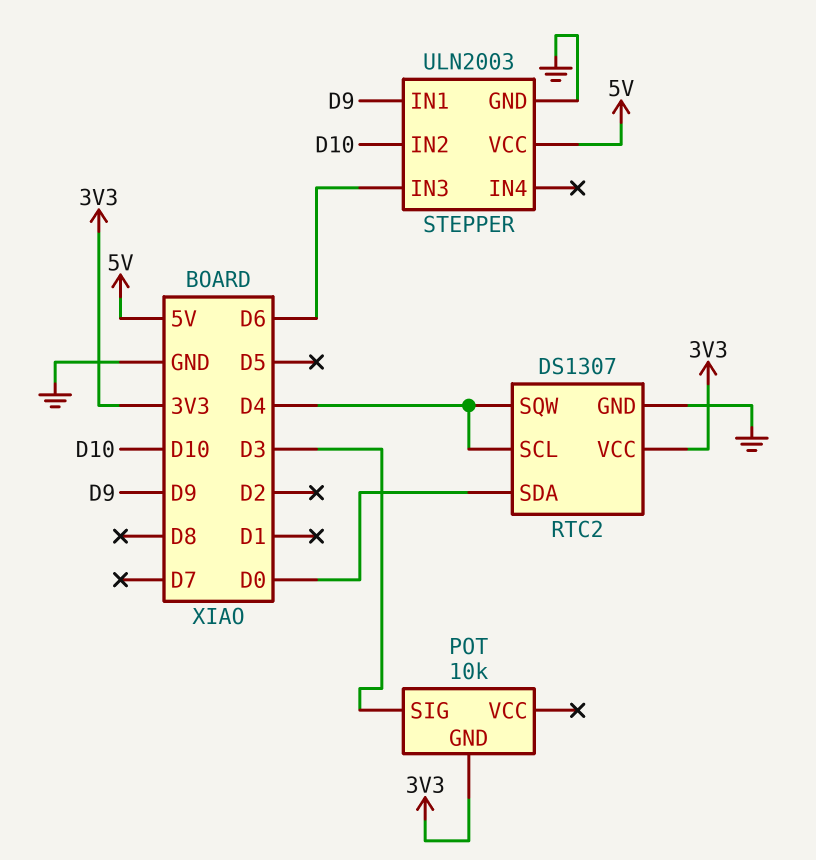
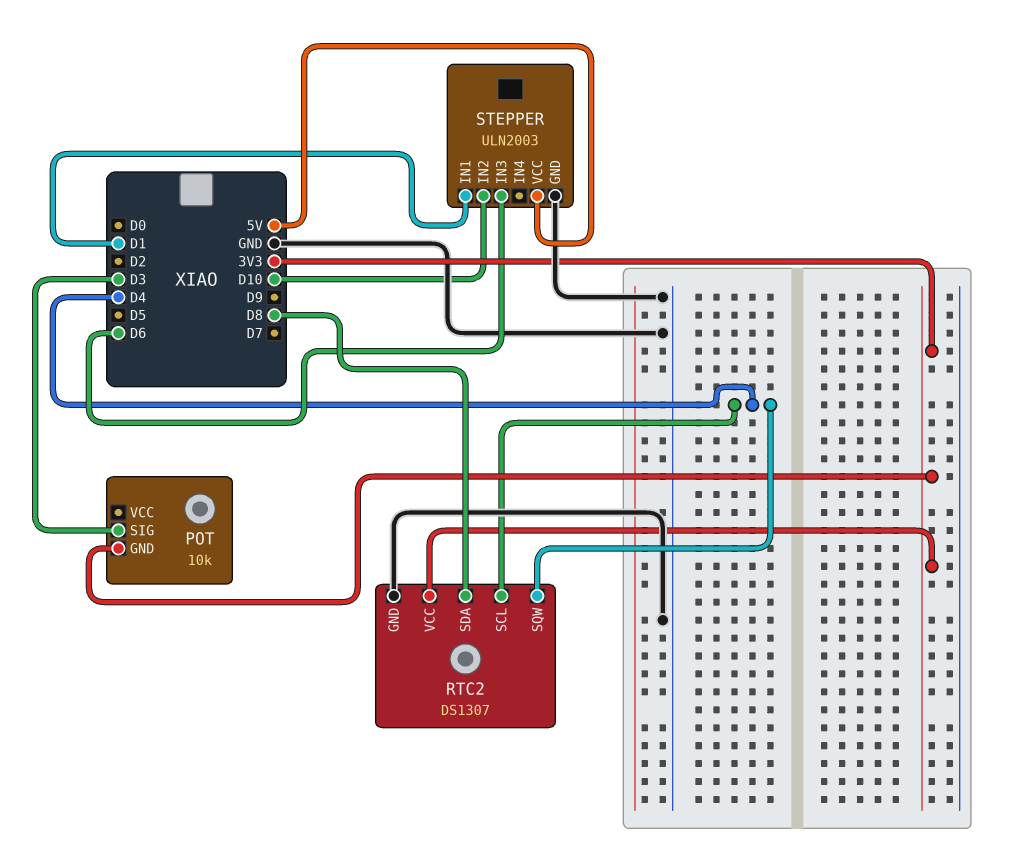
RTC2 pin SDA: D0 -> D8
STEPPER pin IN1: D9 -> D1

